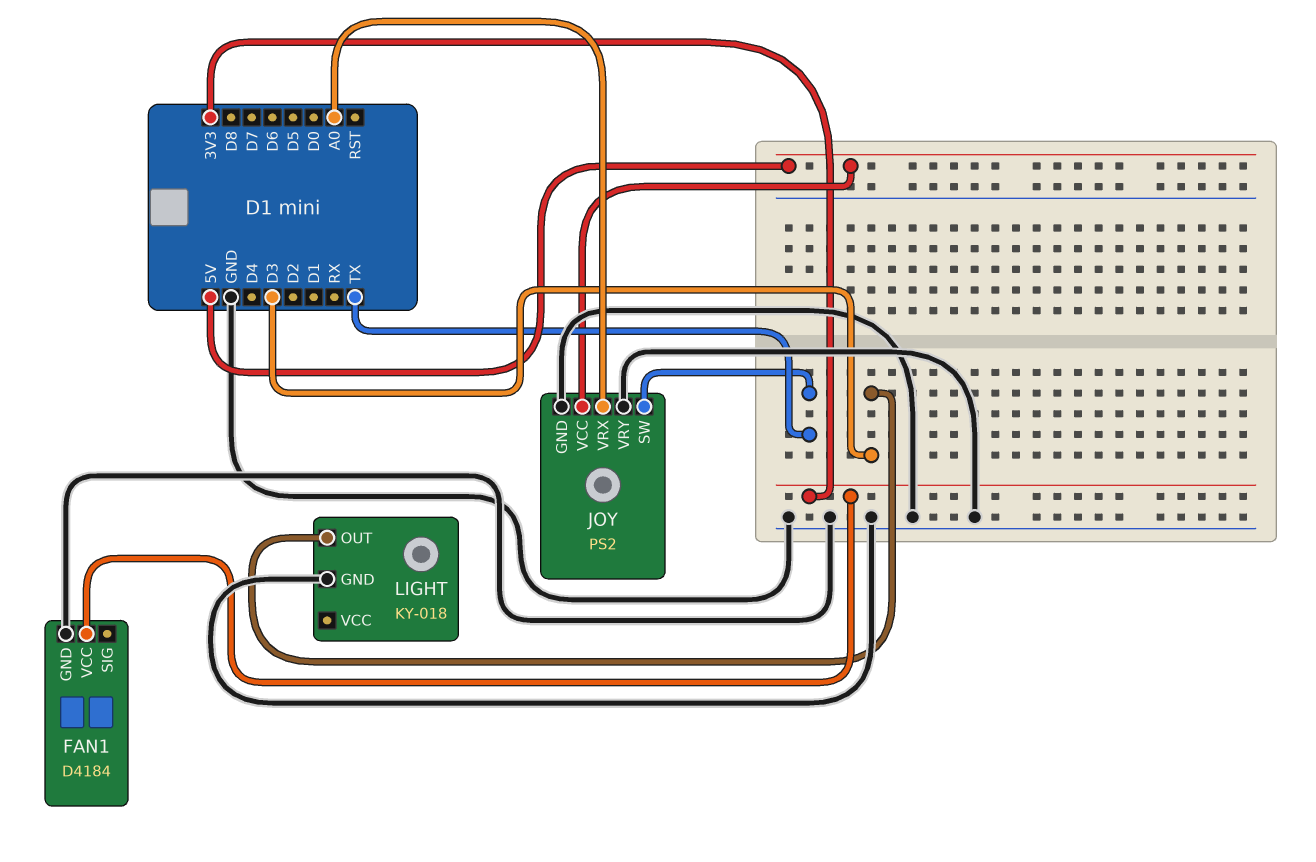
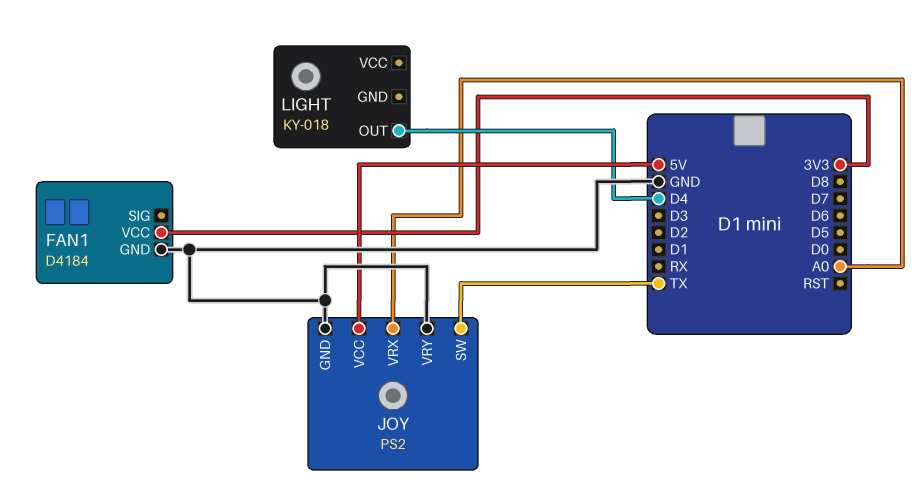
LIGHT pin GND: GND -> none
LIGHT pin OUT: D3 -> D4

